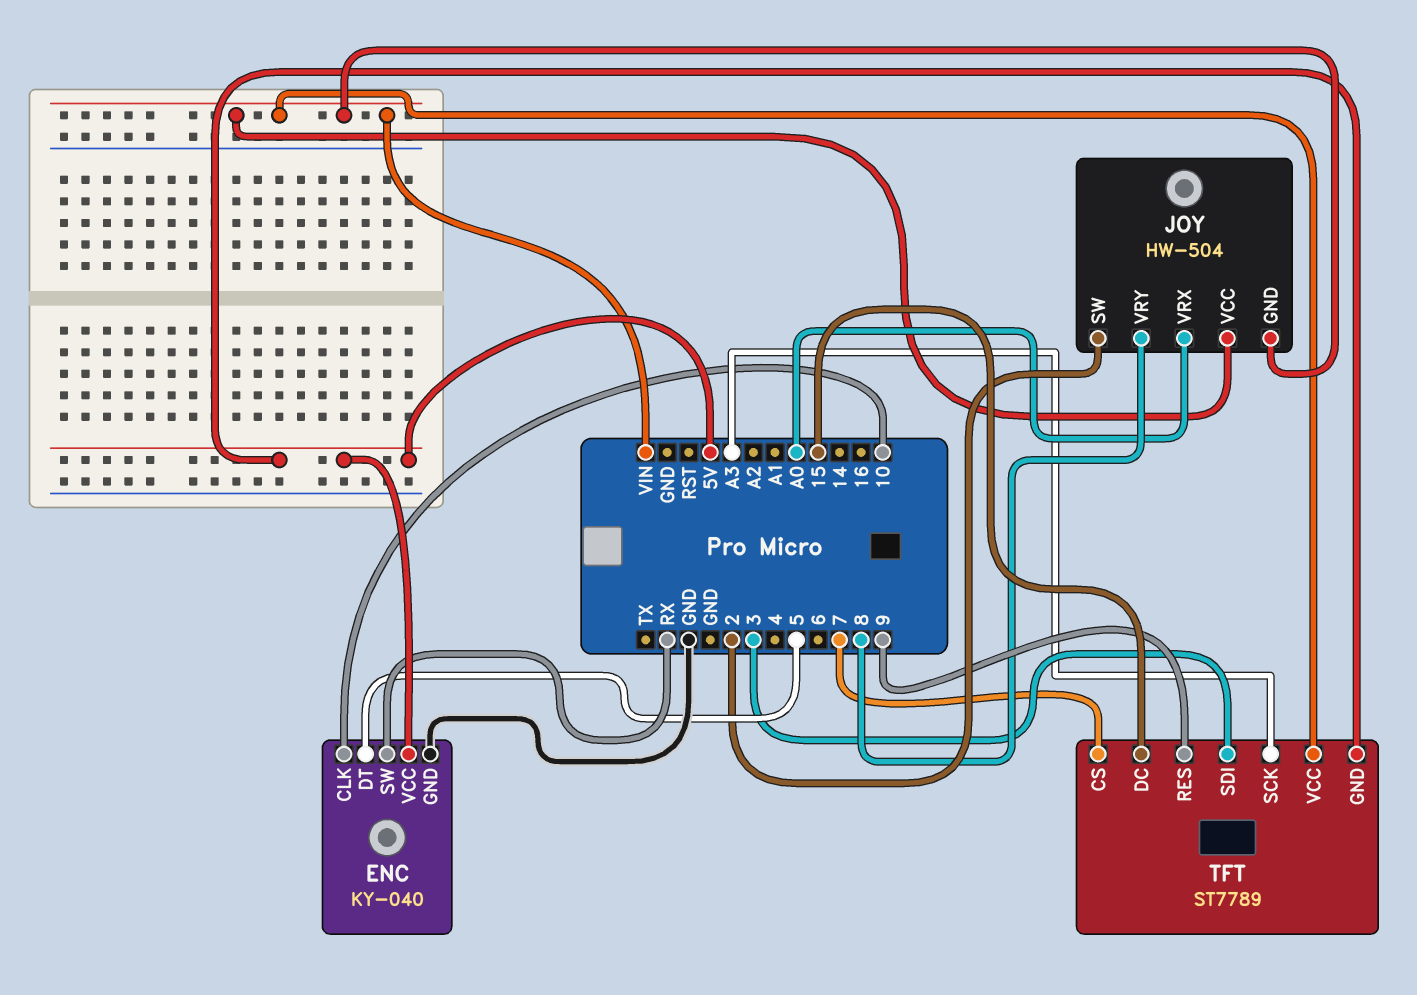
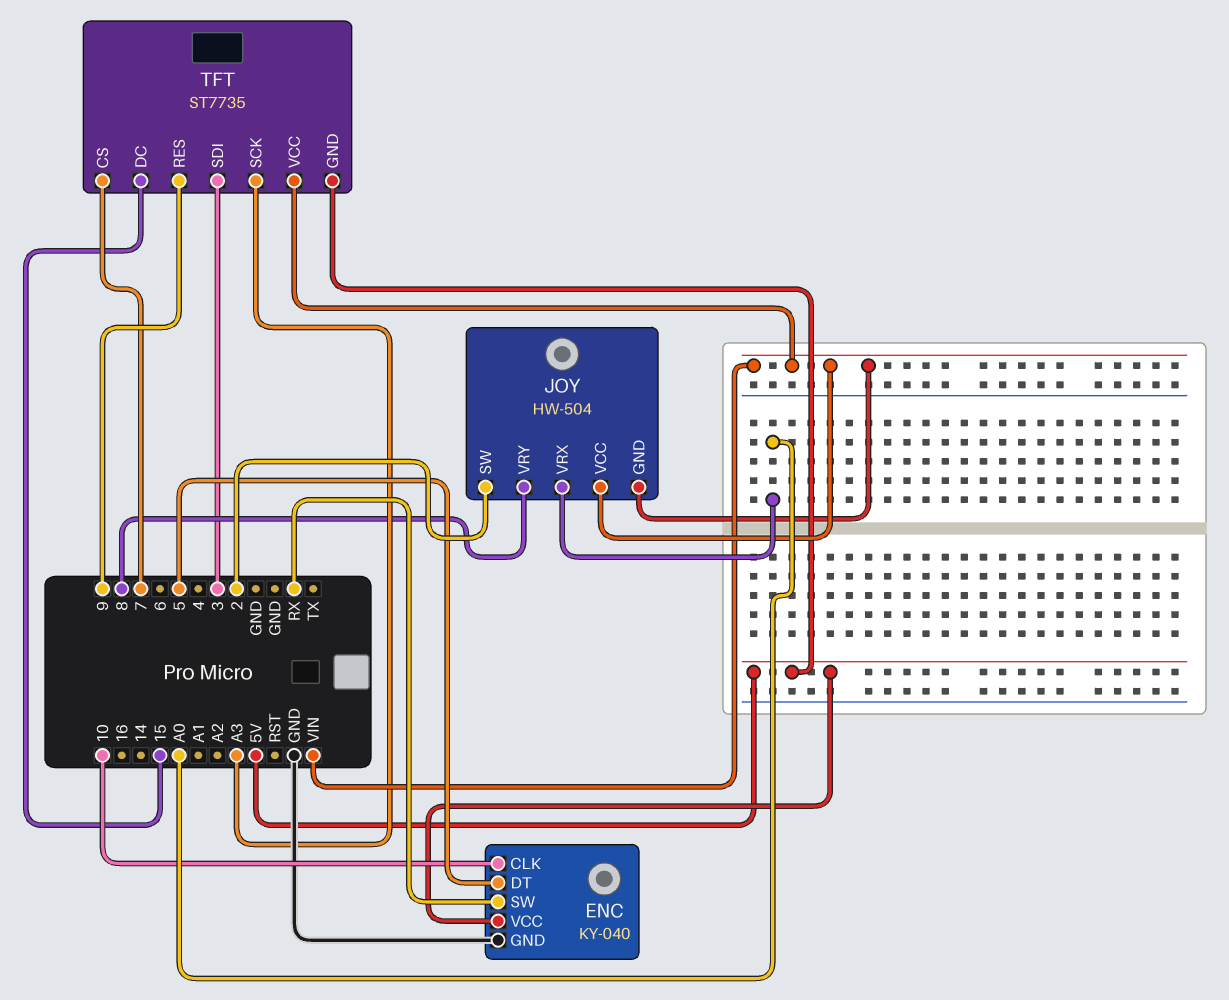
TFT: ST7789 -> ST7735

